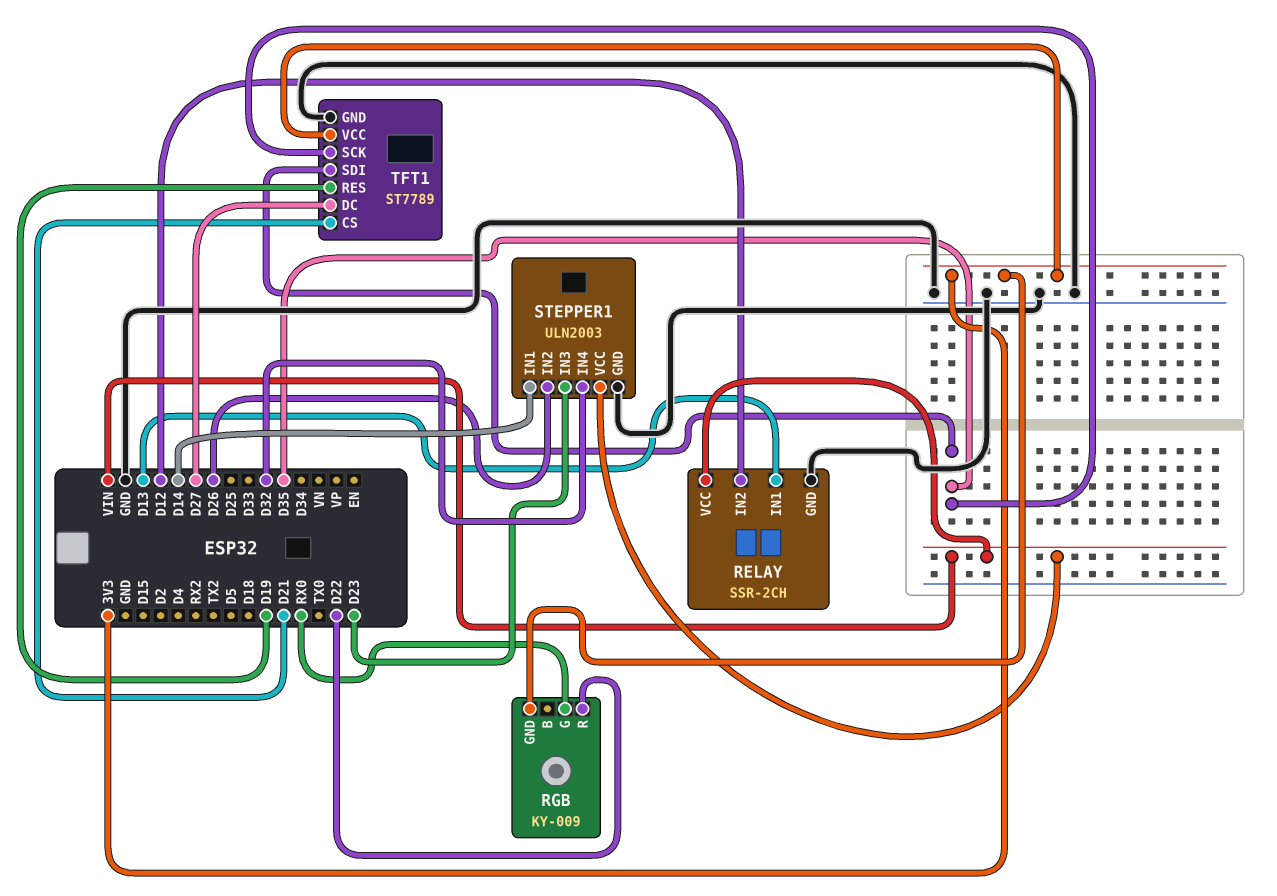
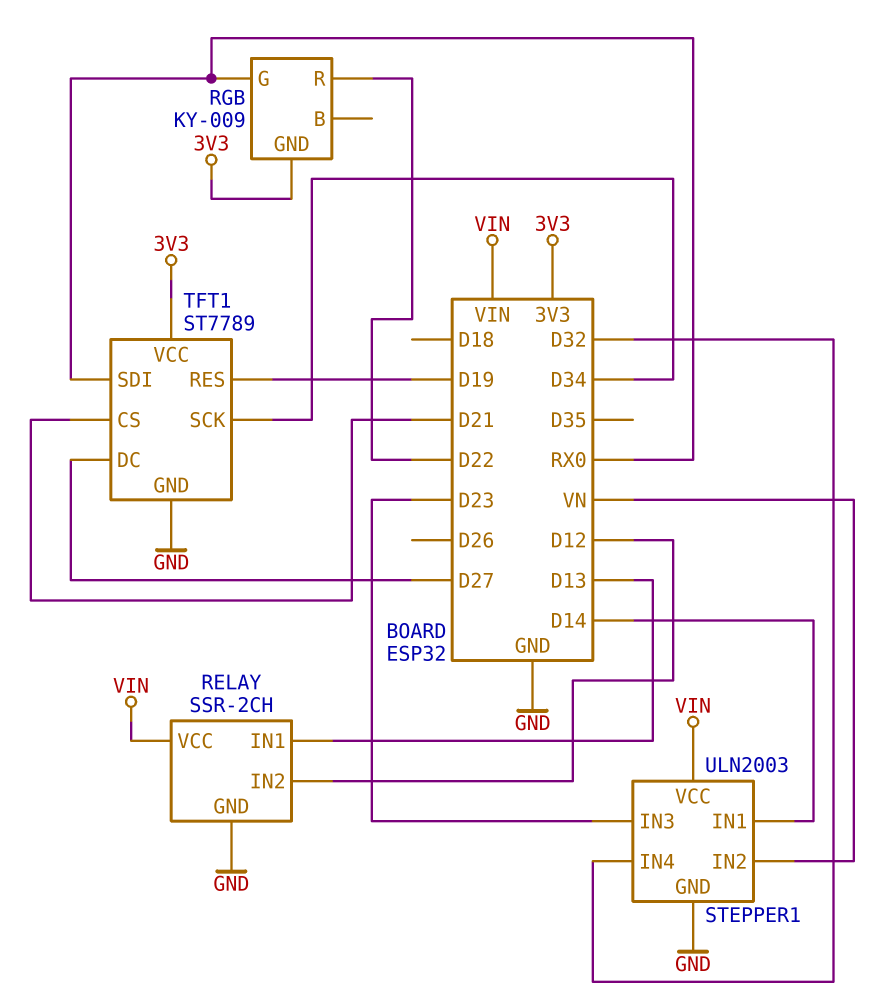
STEPPER1 pin IN2: D26 -> VN
TFT1 pin SCK: D35 -> D34
TFT1 pin SDI: D35 -> RX0

